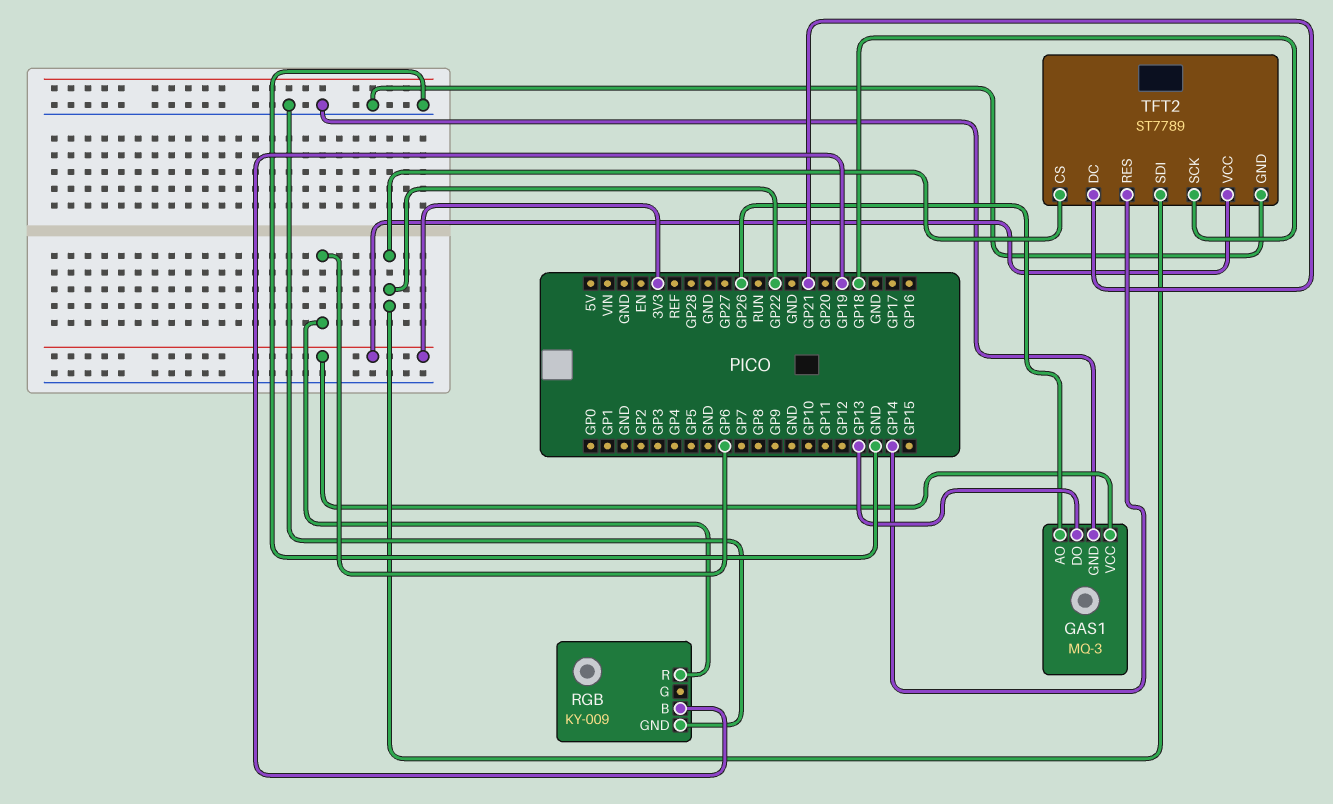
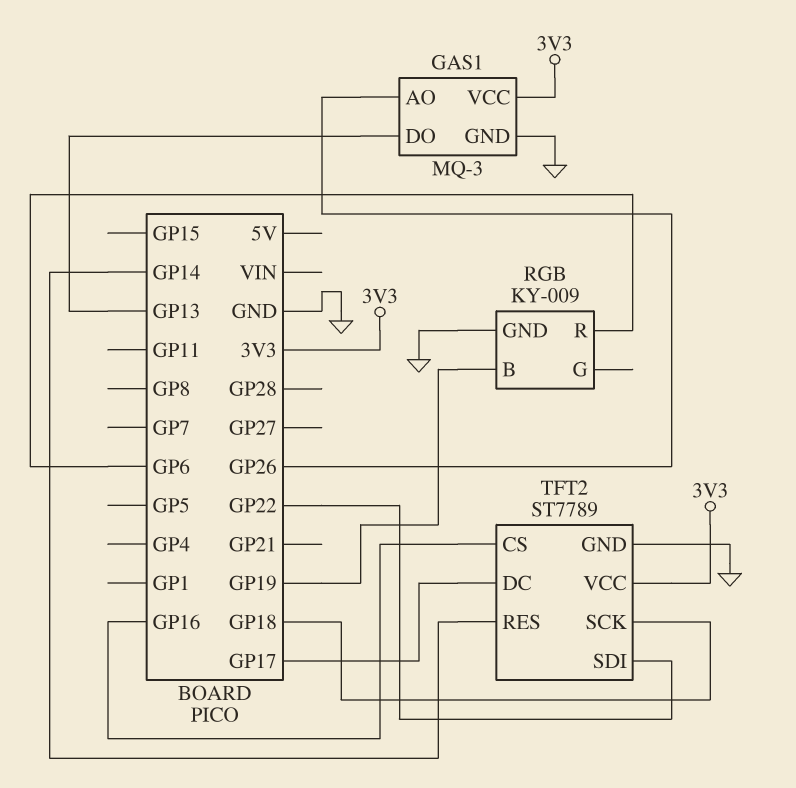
TFT2 pin CS: GP22 -> GP16
TFT2 pin DC: GP21 -> GP17

